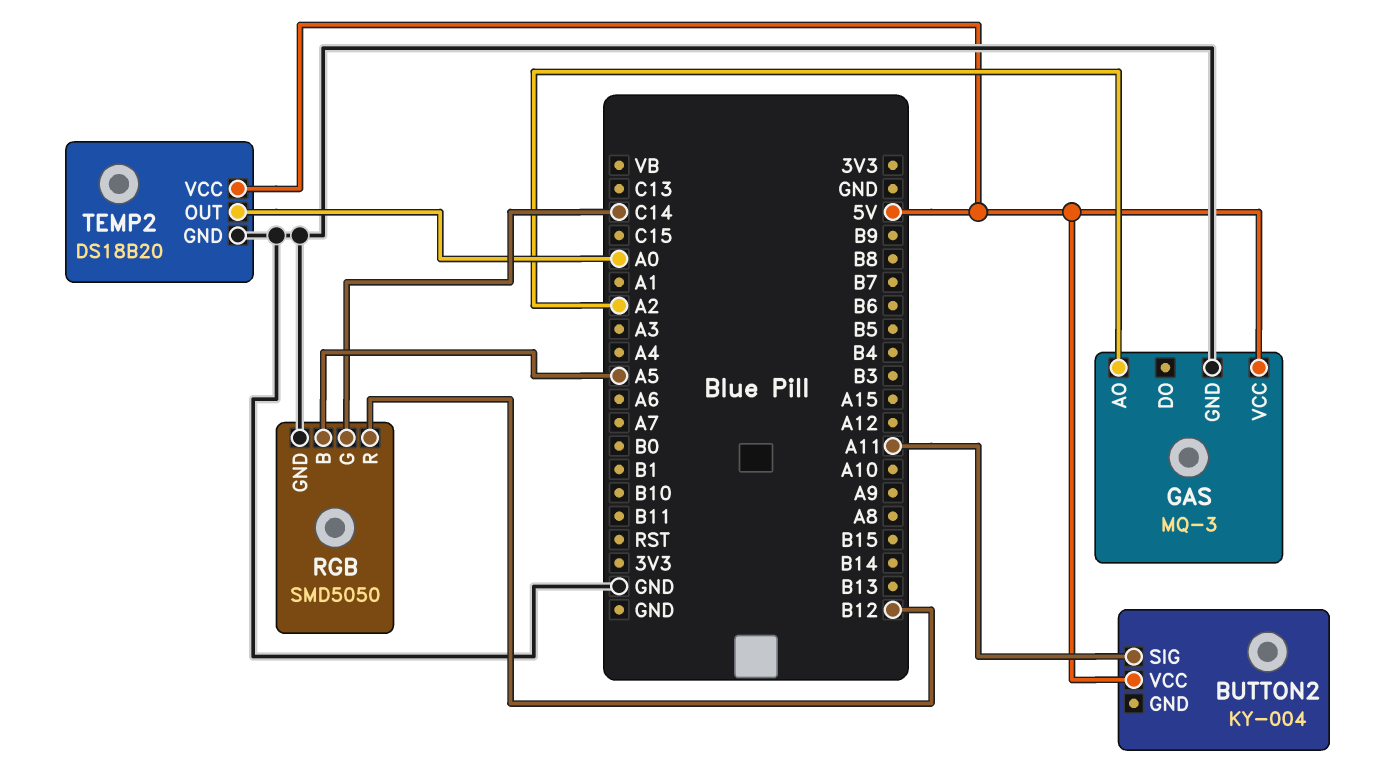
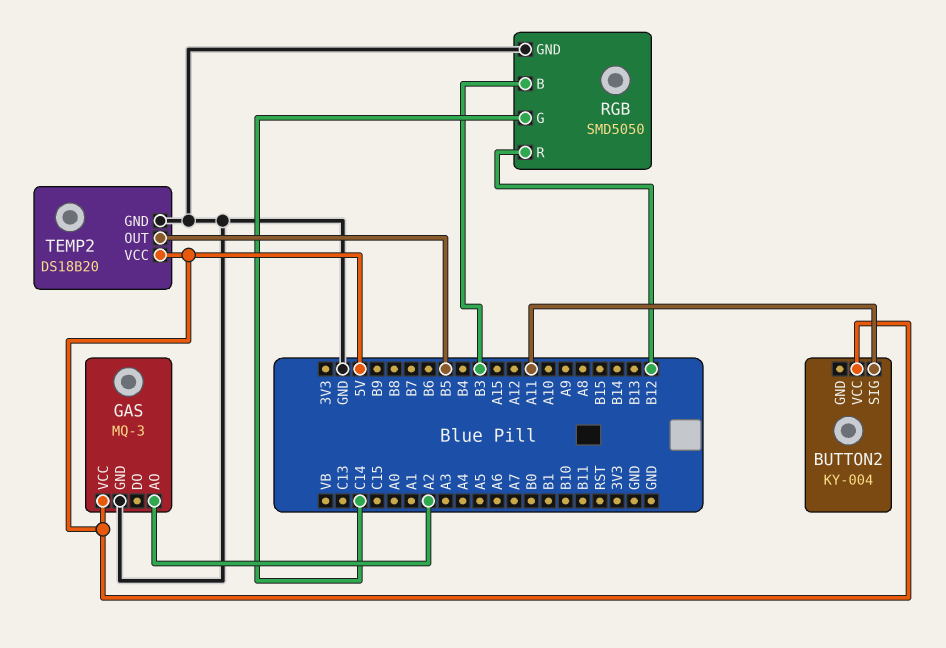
RGB pin B: A5 -> B3
TEMP2 pin OUT: A0 -> B5

